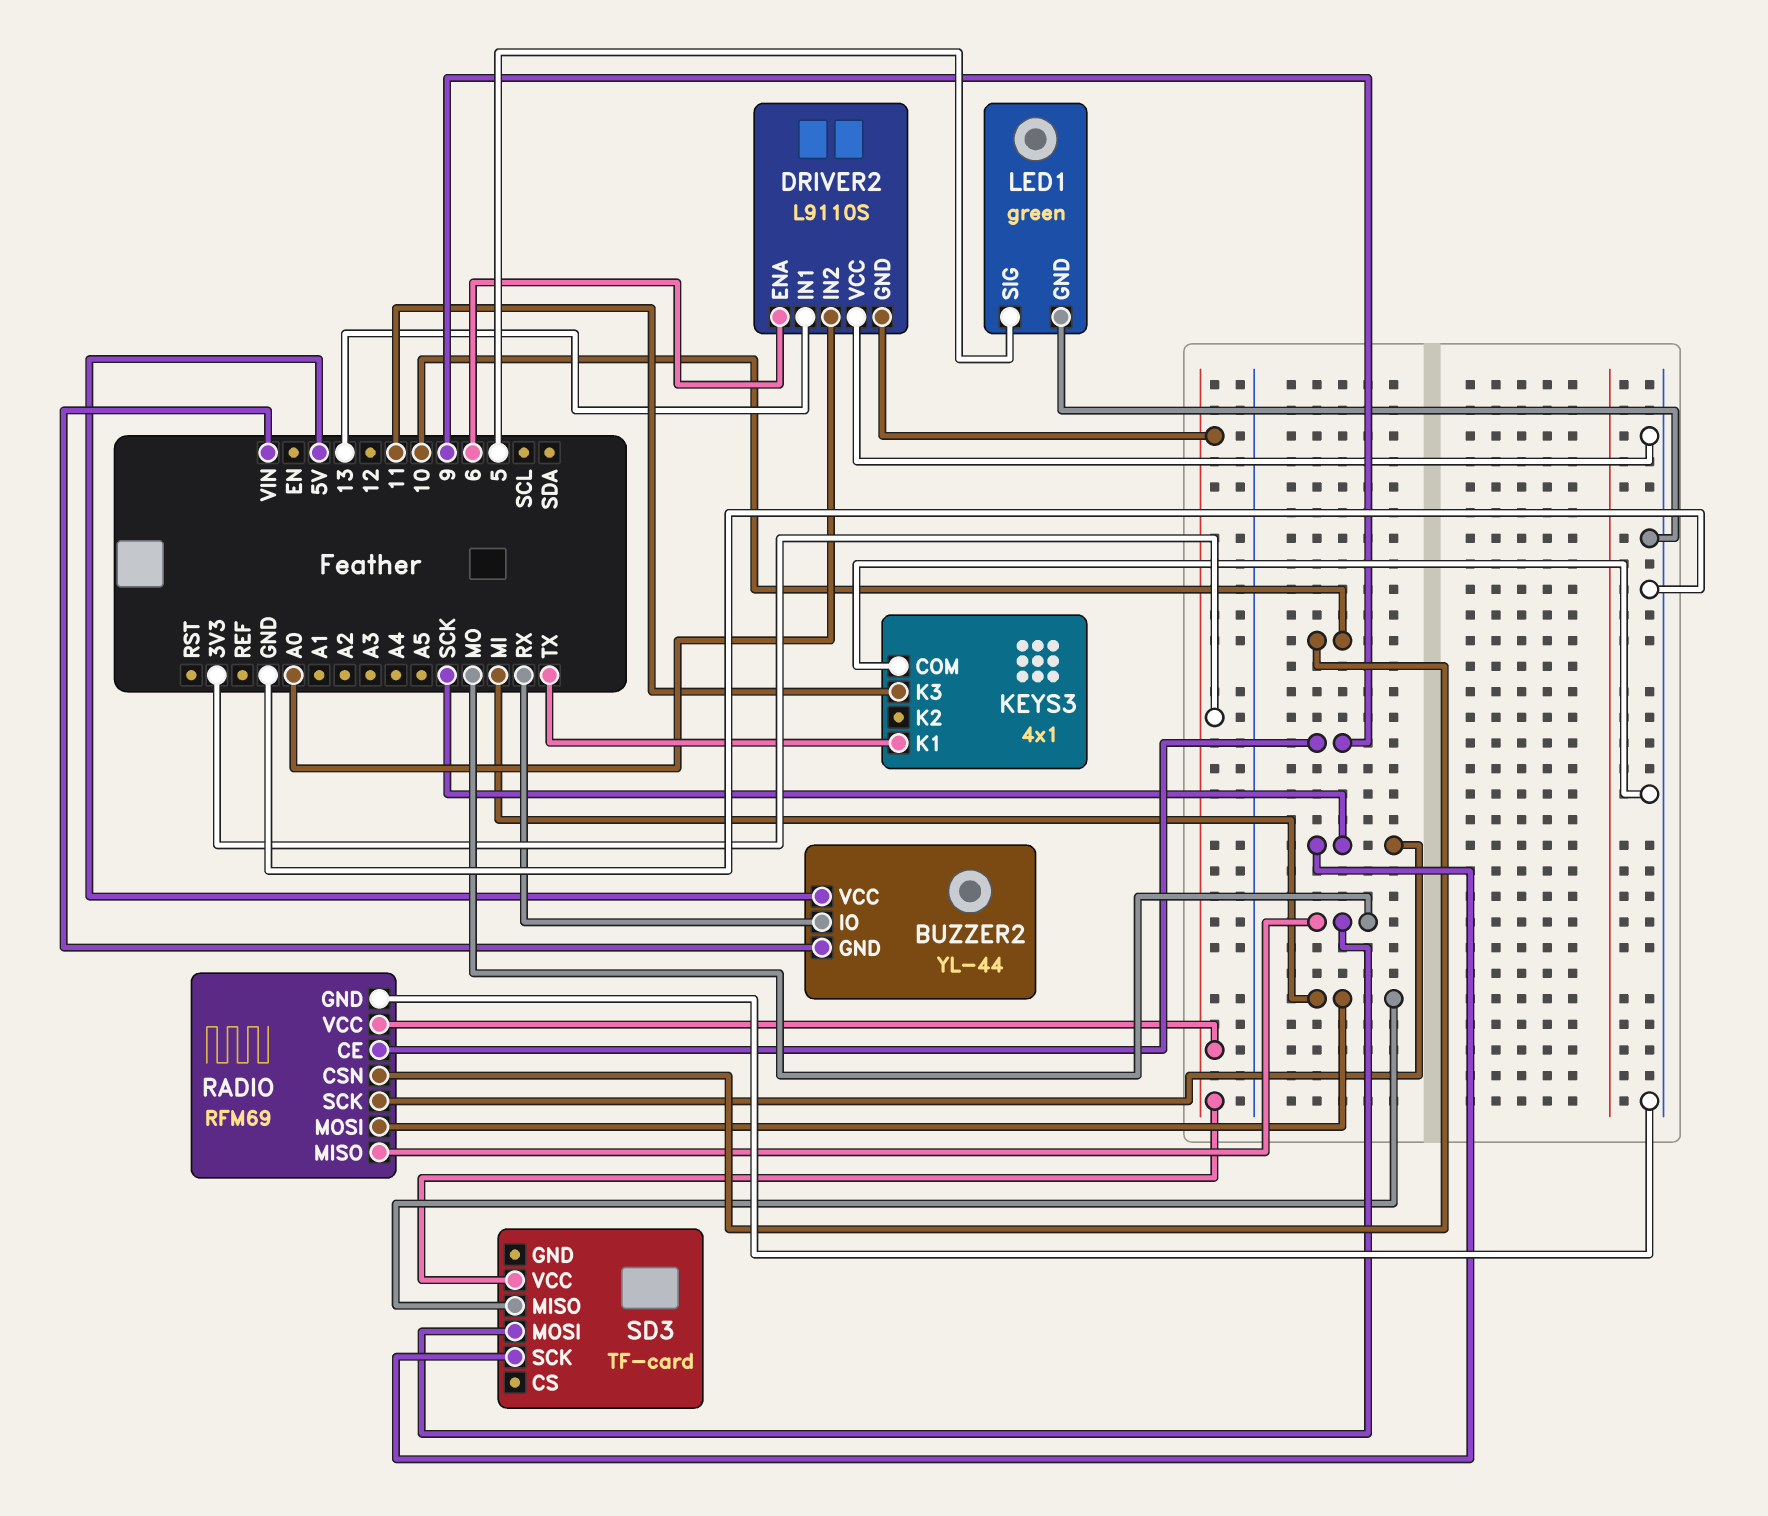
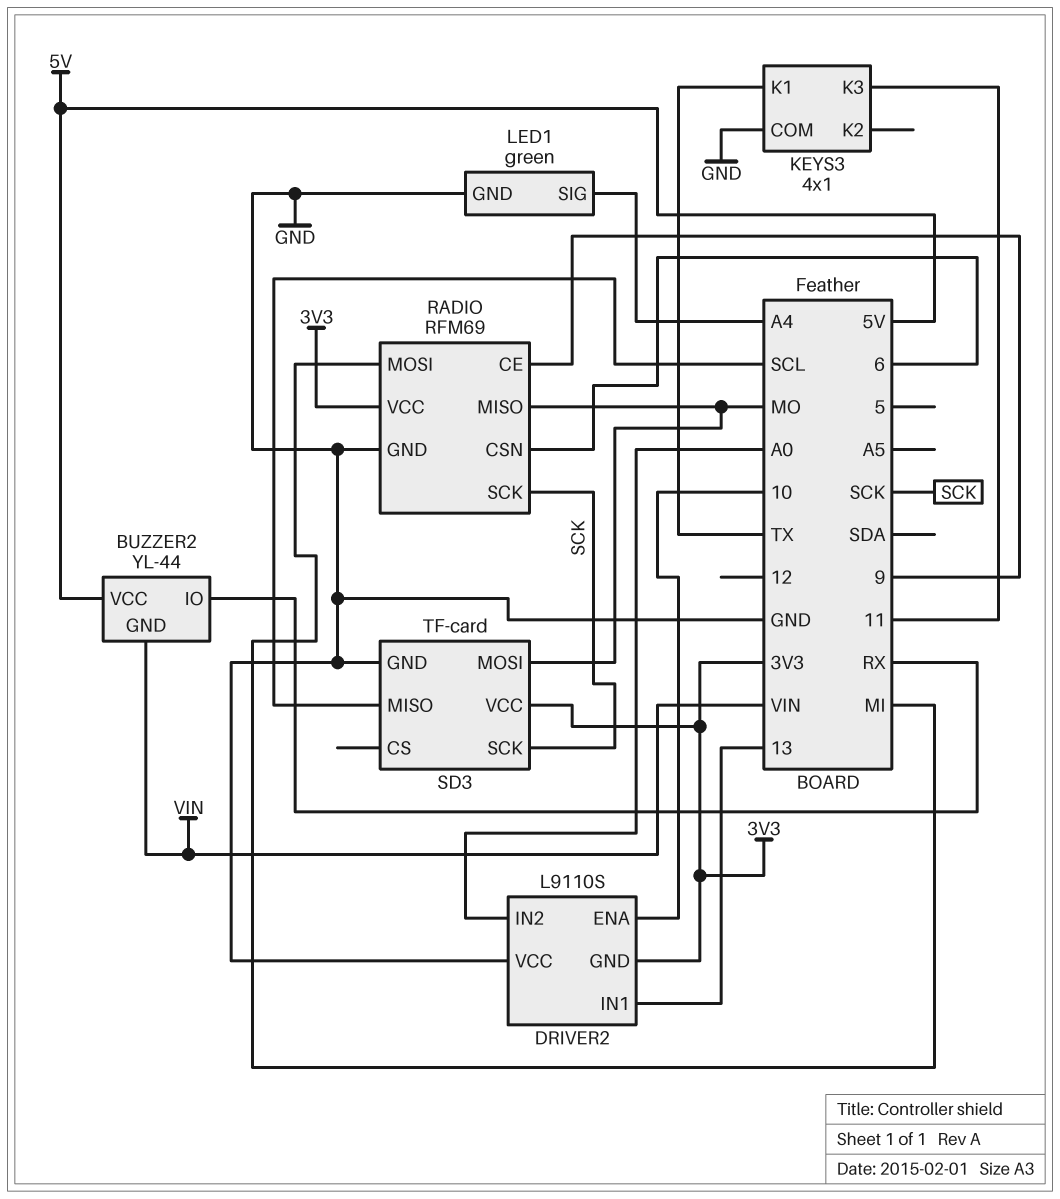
DRIVER2 pin ENA: 6 -> 10
LED1 pin SIG: 5 -> A4
RADIO pin CSN: 10 -> 6
SD3 pin GND: none -> GND
SD3 pin MISO: MI -> SCL

